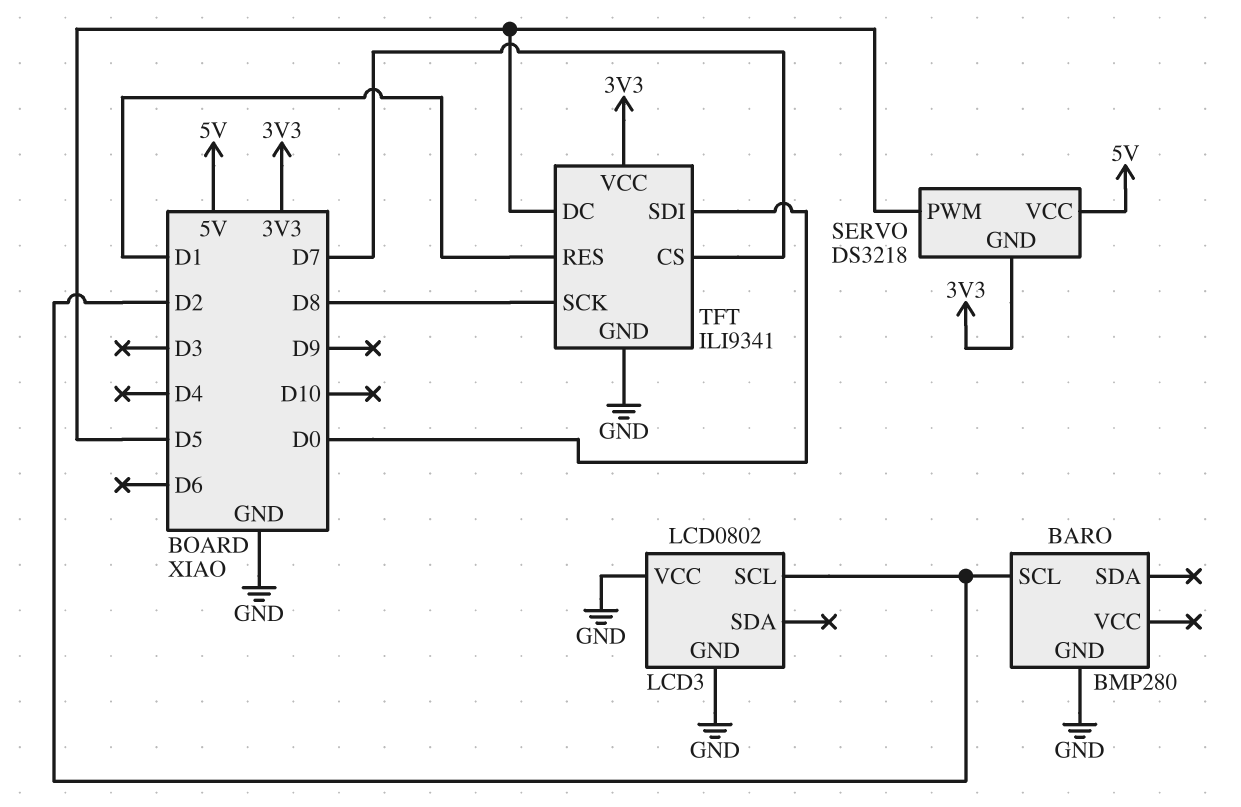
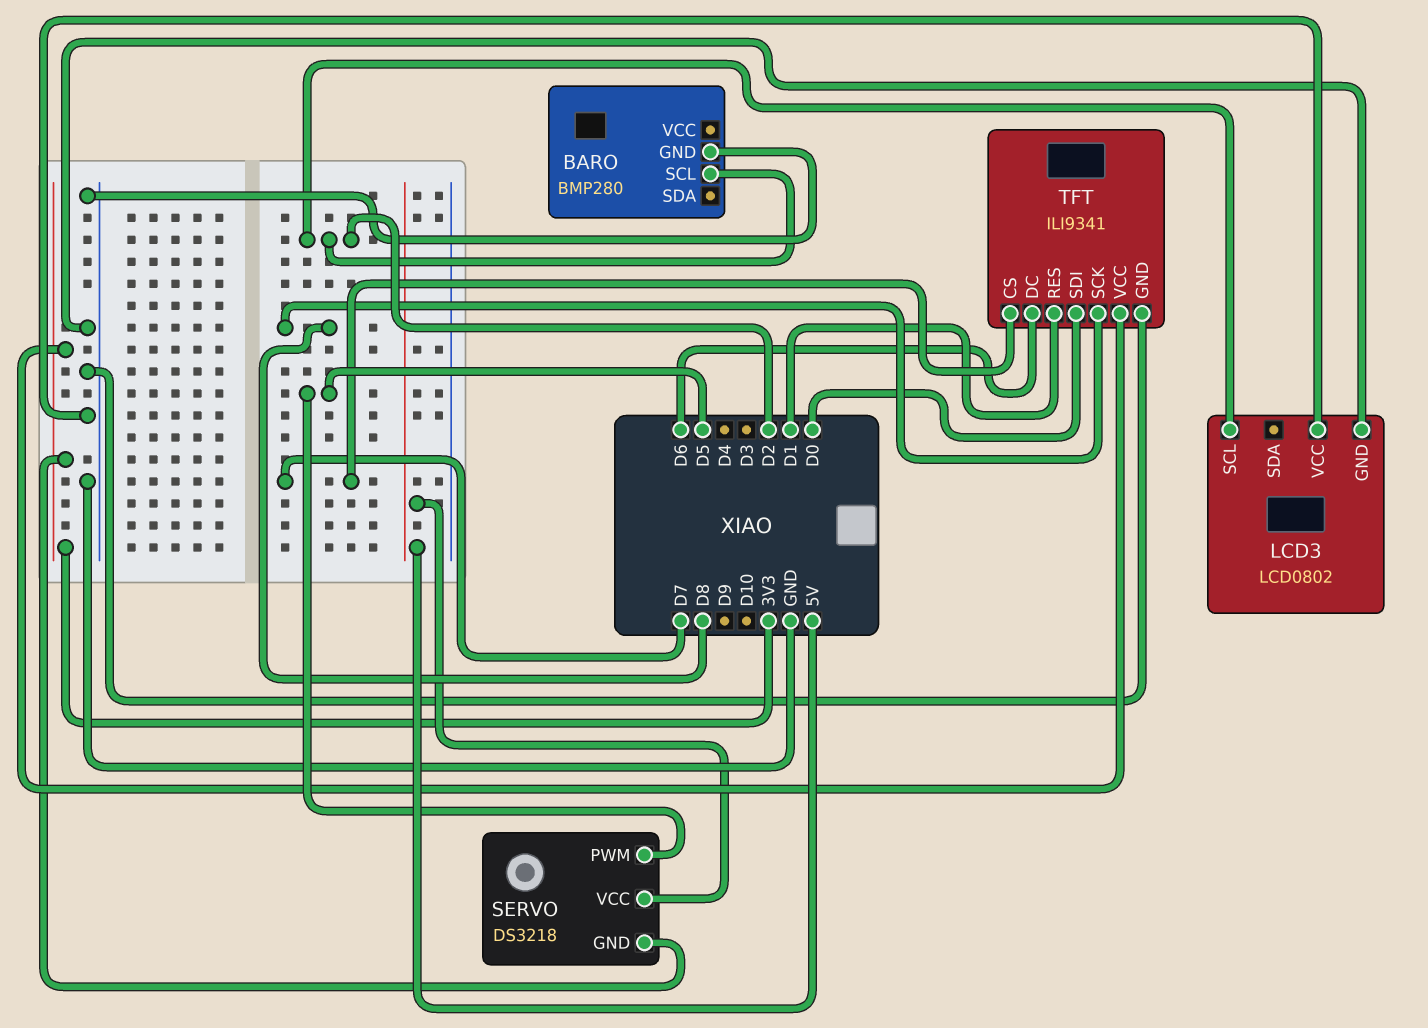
TFT pin DC: D5 -> D6

